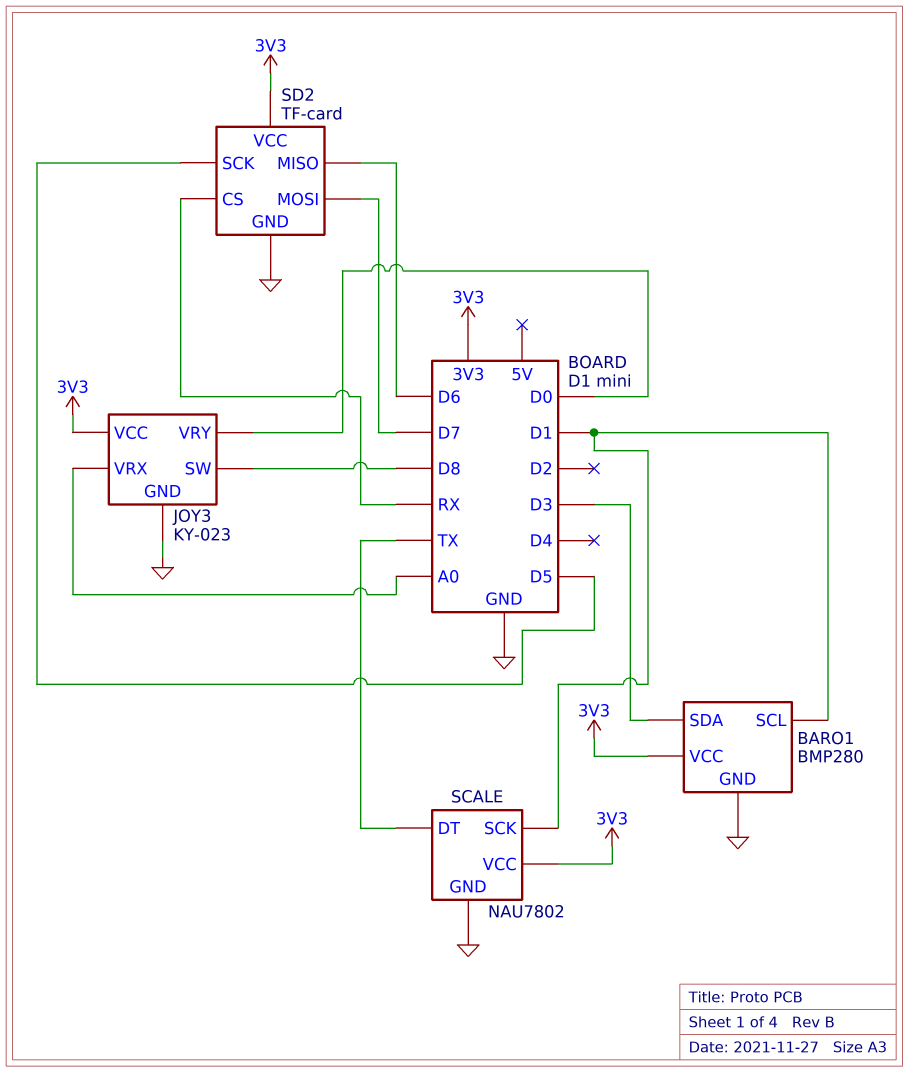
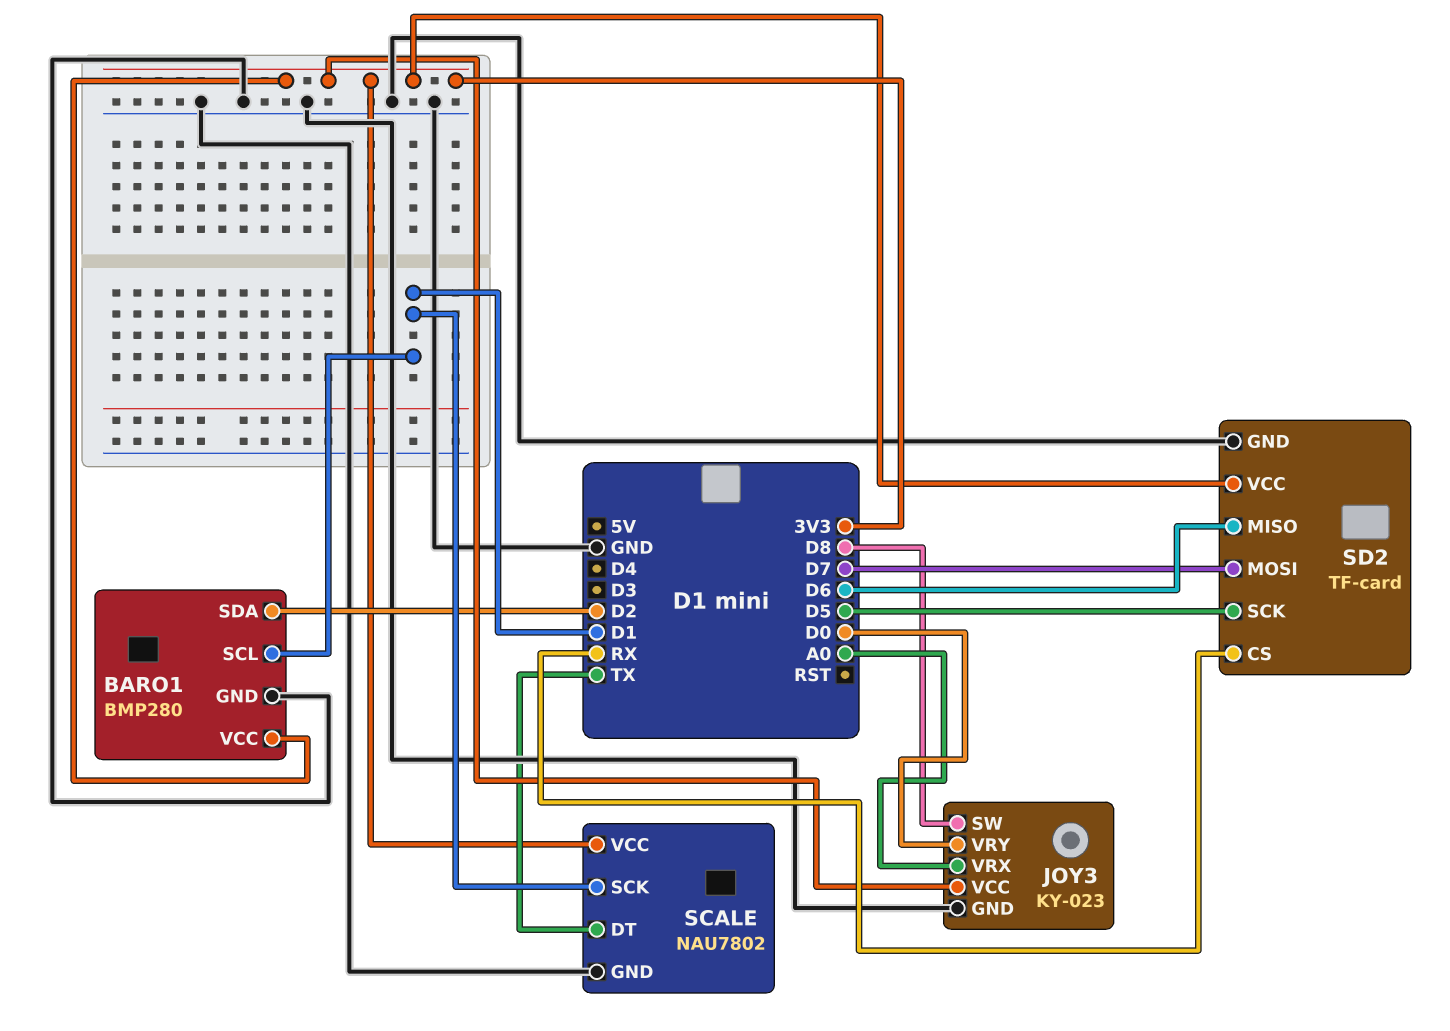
BARO1 pin SDA: D3 -> D2

